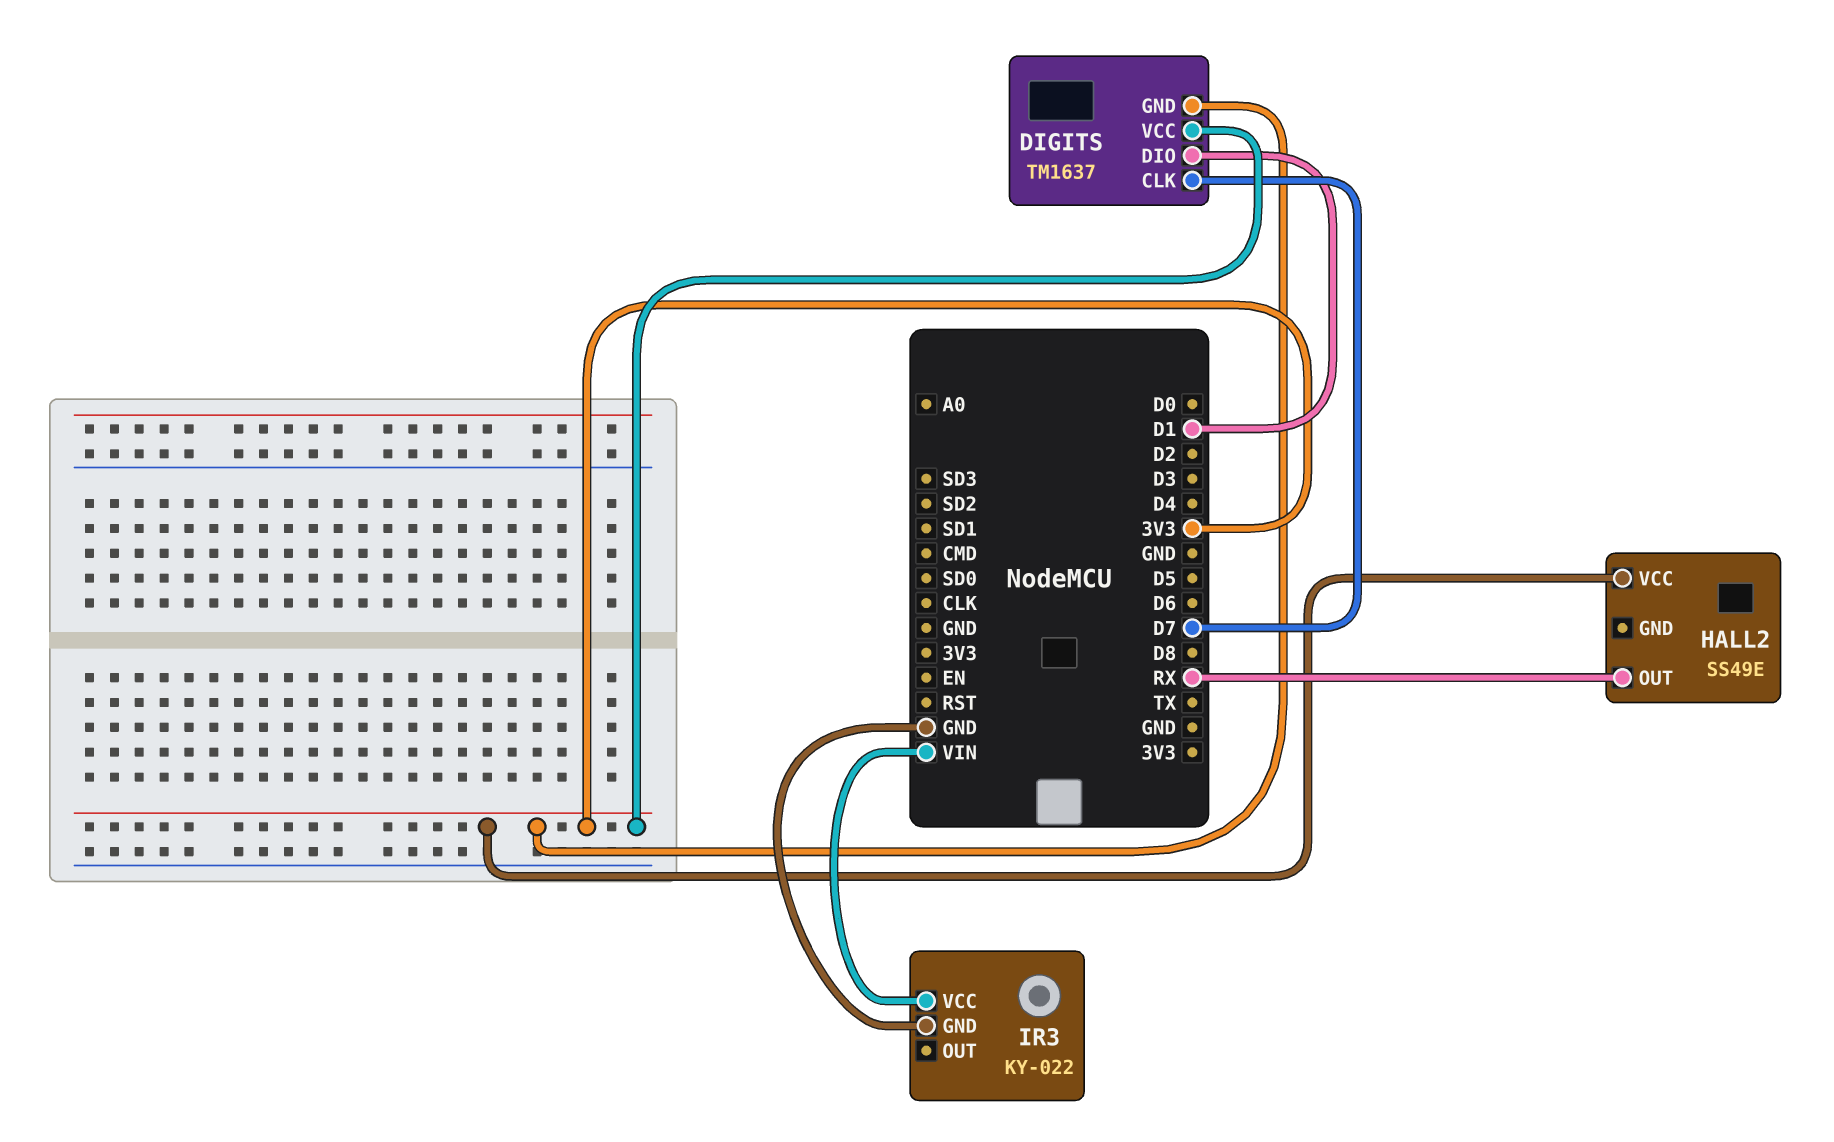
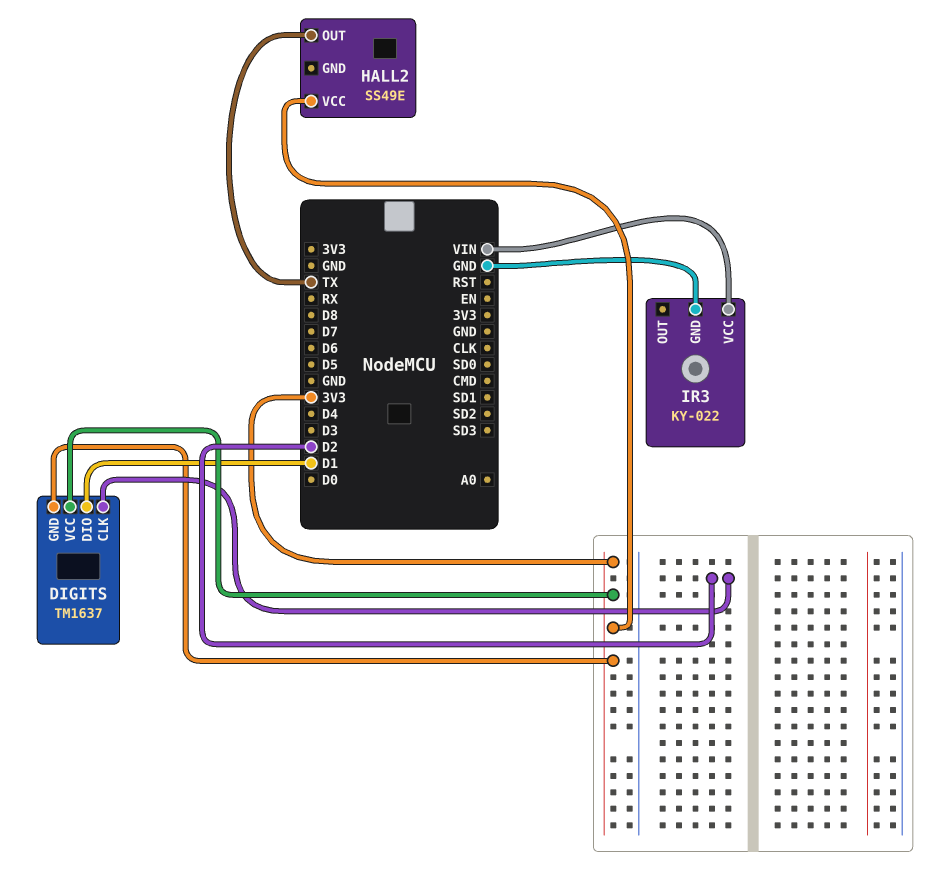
DIGITS pin CLK: D7 -> D2
HALL2 pin OUT: RX -> TX

